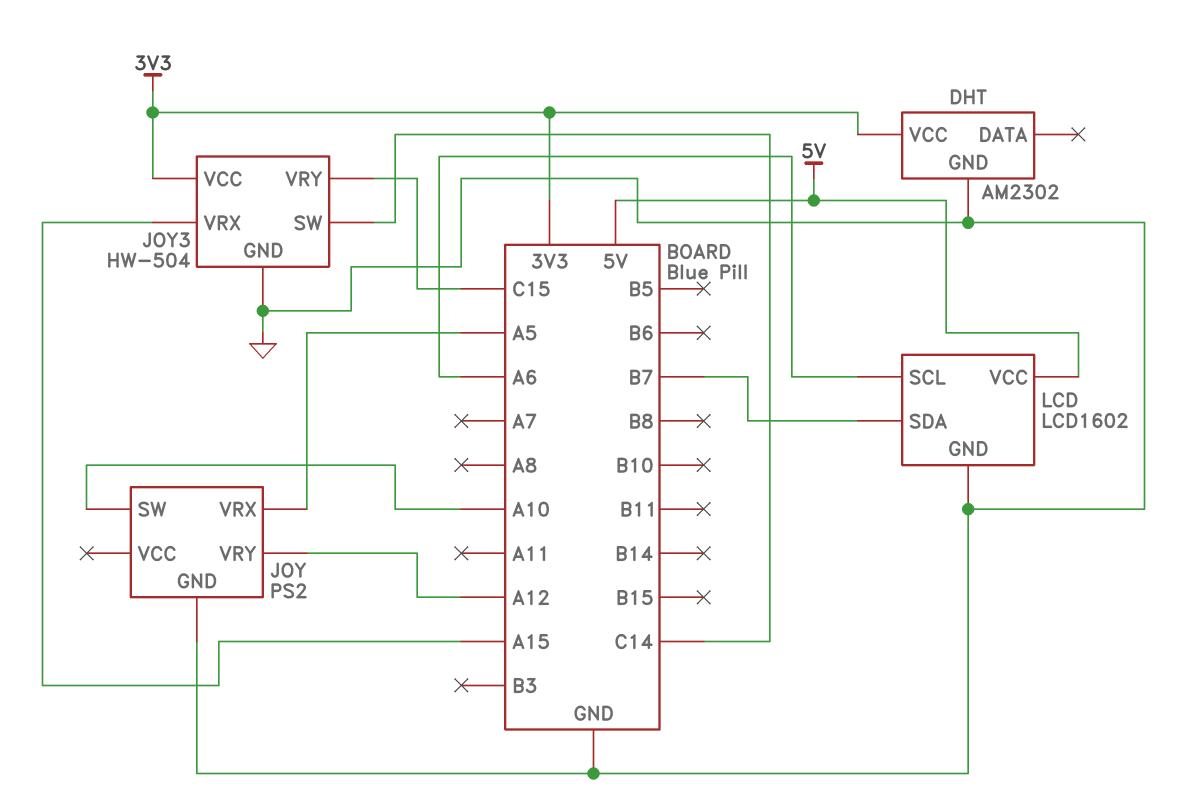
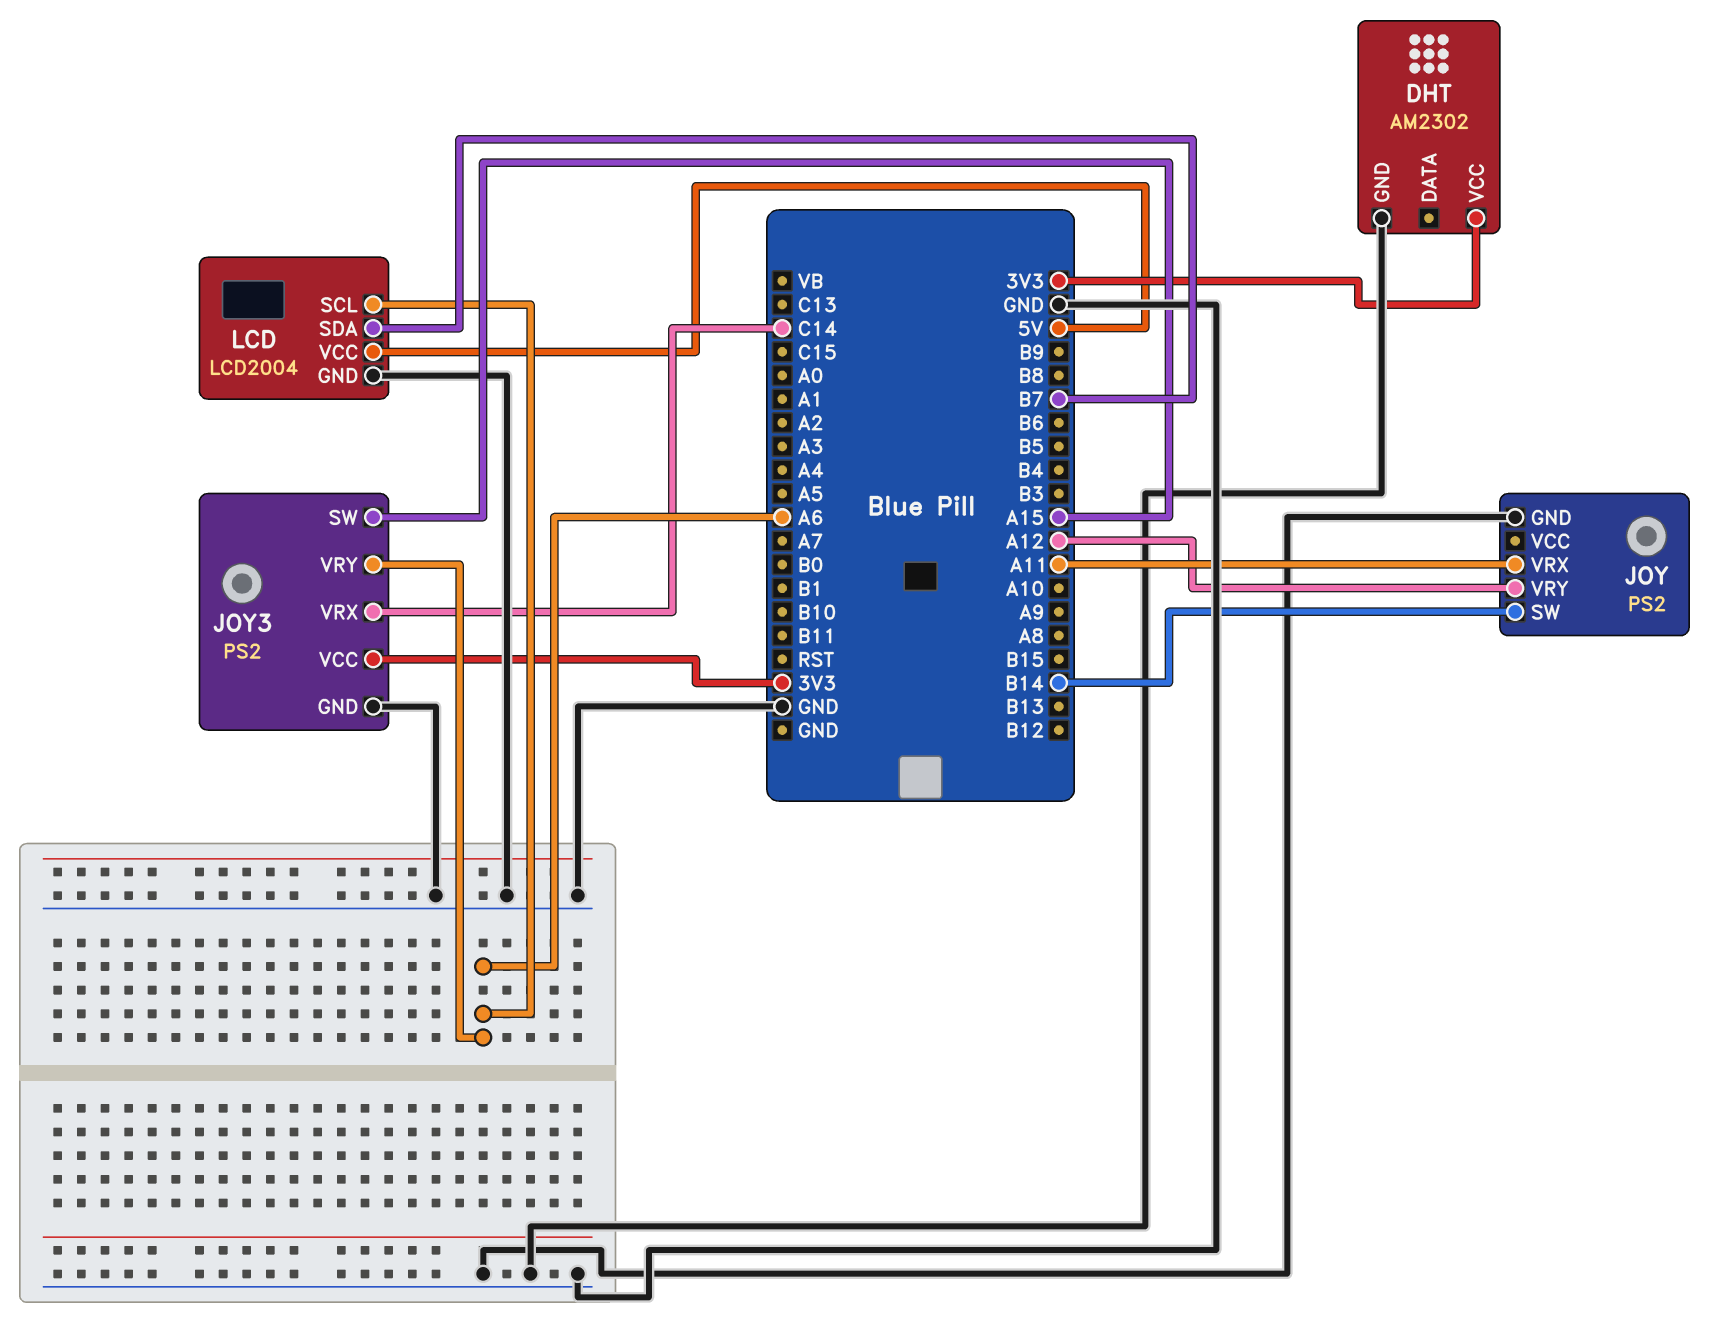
JOY pin SW: A10 -> B14
JOY pin VRX: A5 -> A11
JOY3: HW-504 -> PS2
JOY3 pin SW: C14 -> A15
JOY3 pin VRX: A15 -> C14
JOY3 pin VRY: C15 -> A6
LCD: LCD1602 -> LCD2004

